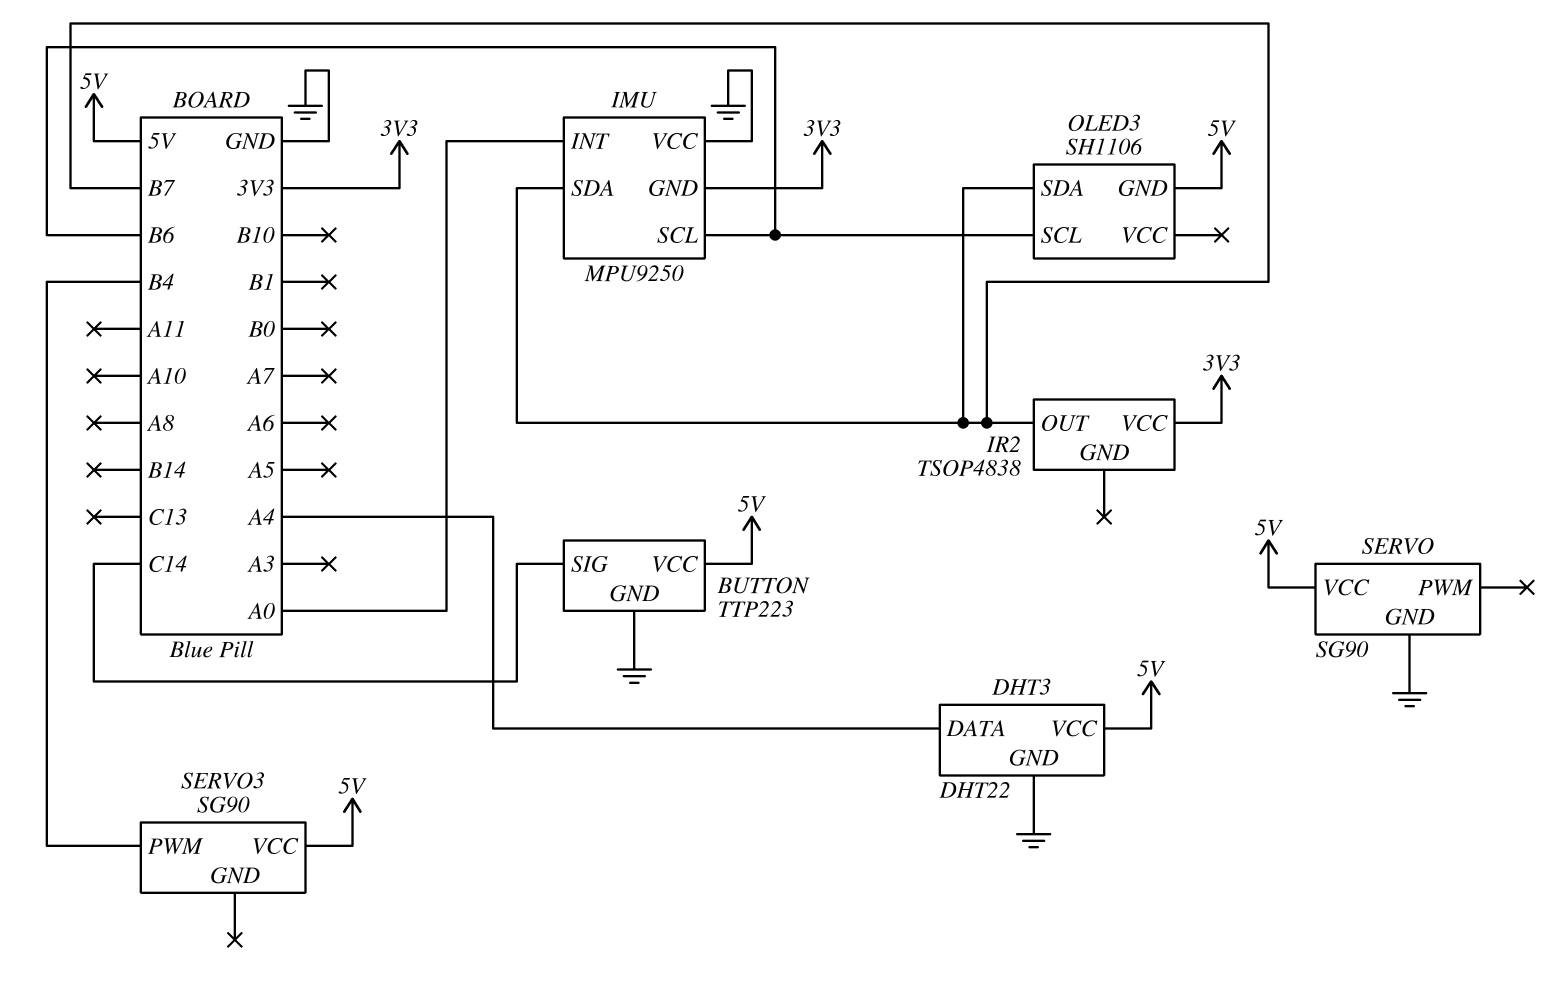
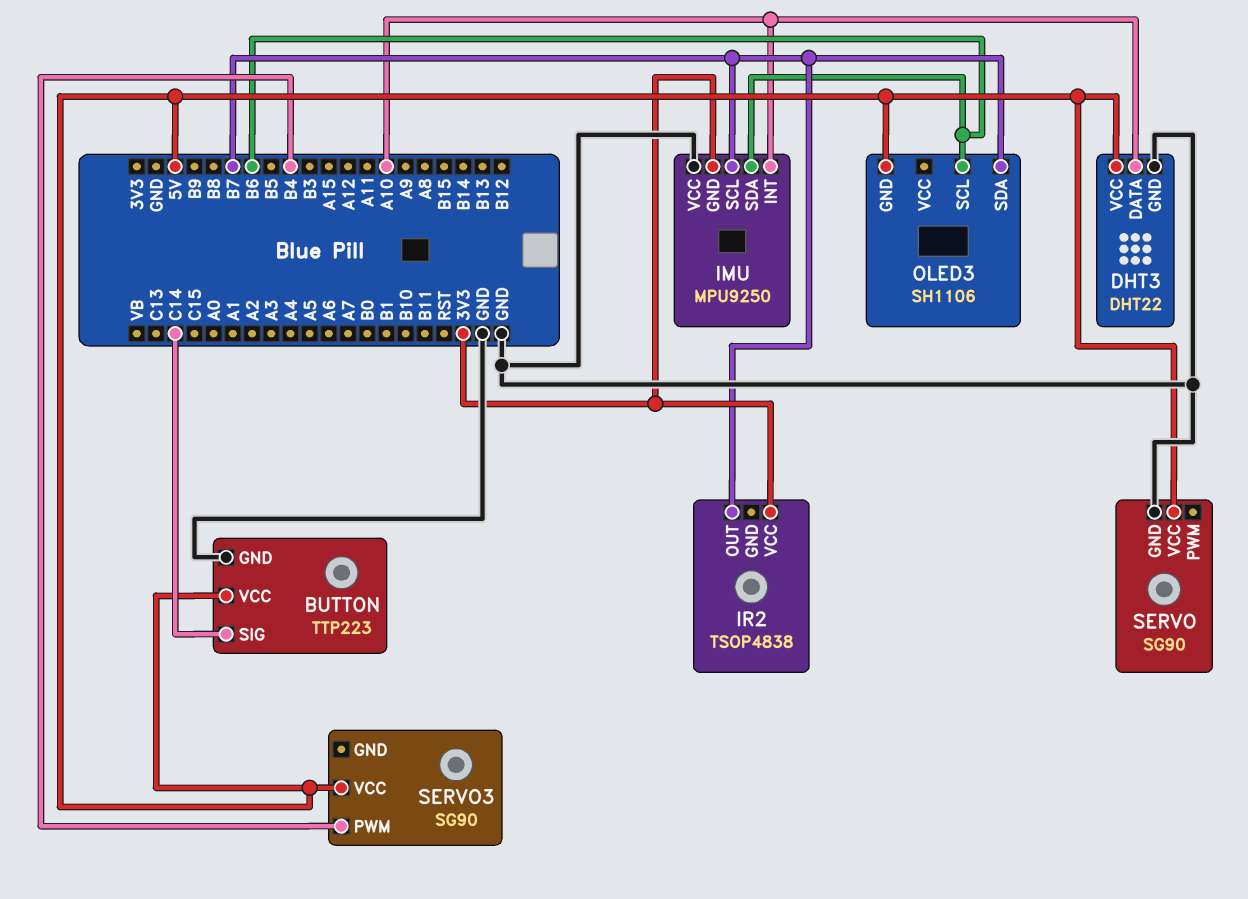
DHT3 pin DATA: A4 -> A10
IMU pin INT: A0 -> A10
IMU pin SCL: B6 -> B7
IMU pin SDA: B7 -> B6

